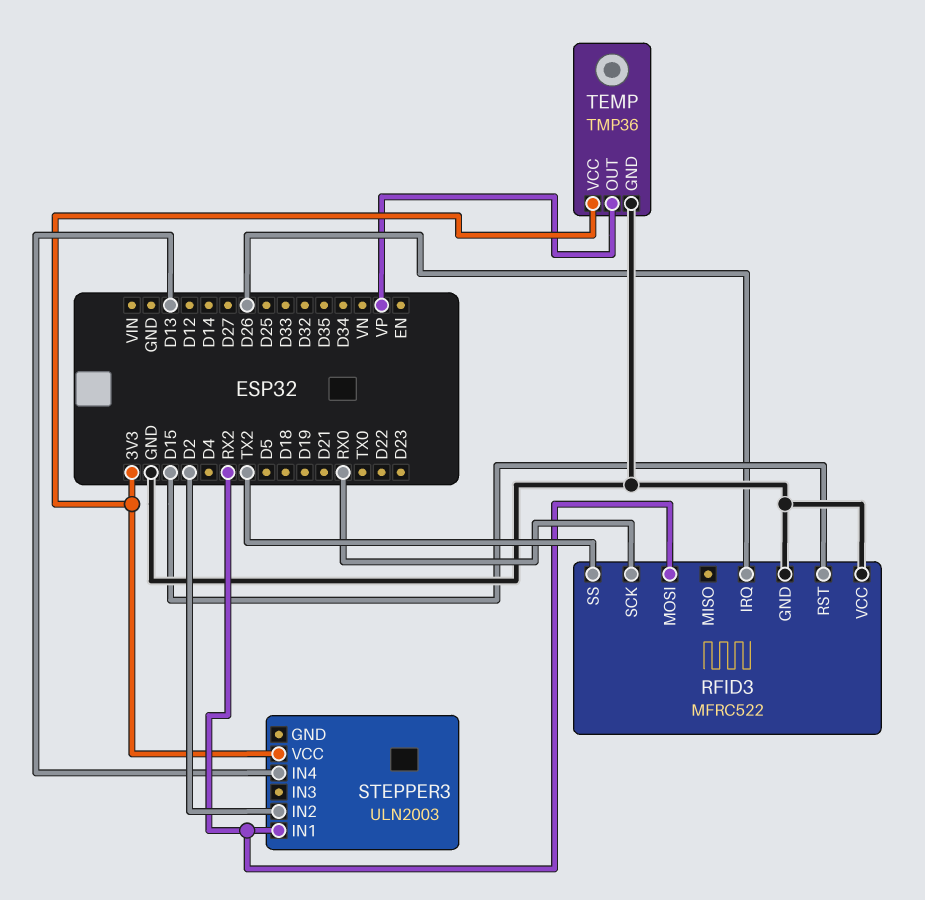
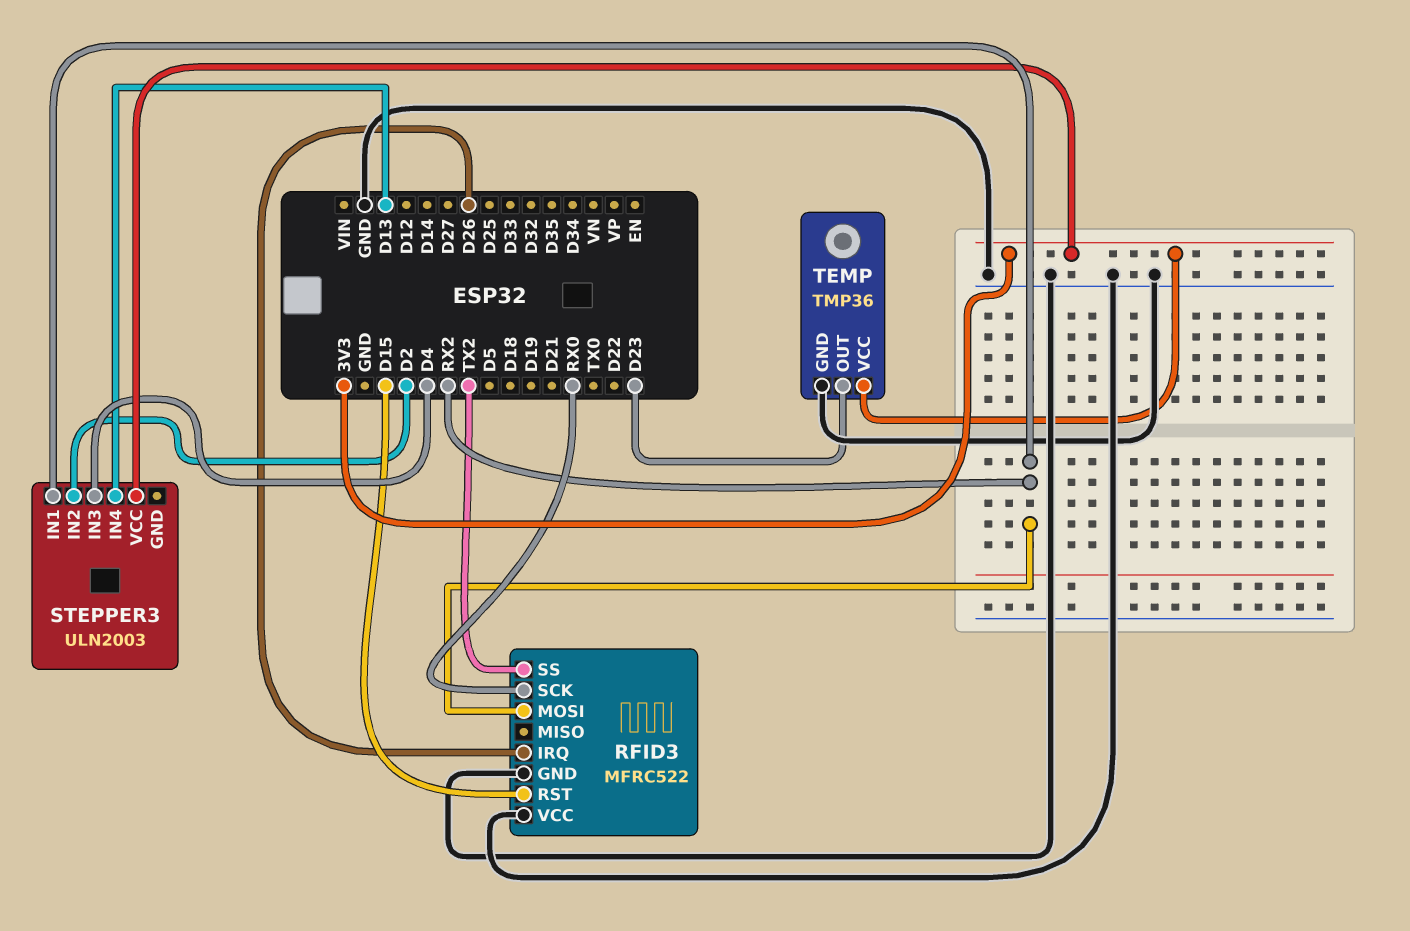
STEPPER3 pin IN3: none -> D4
TEMP pin OUT: VP -> D23

